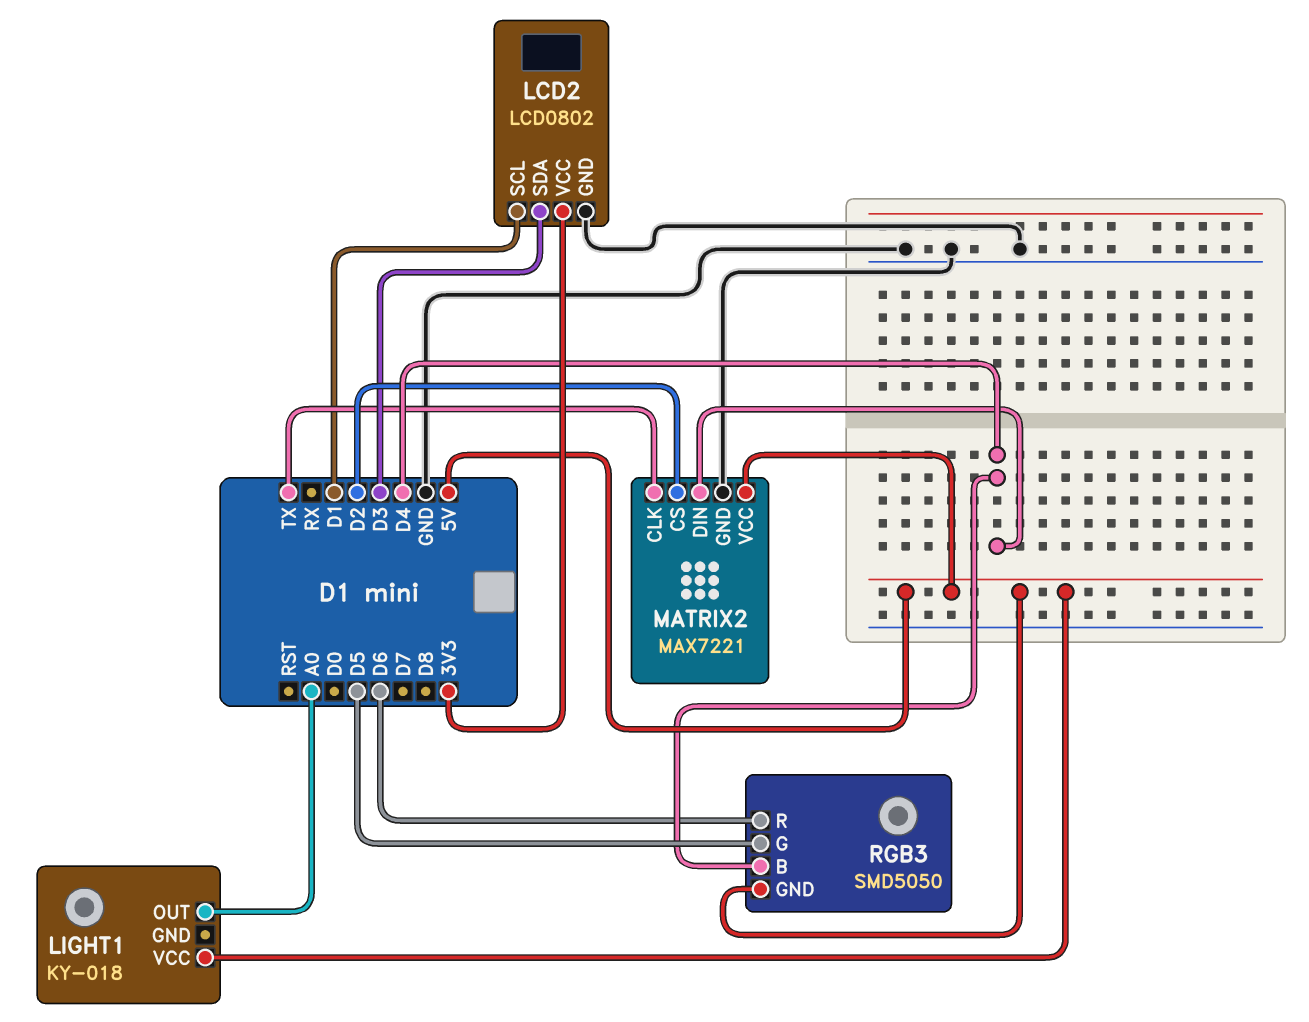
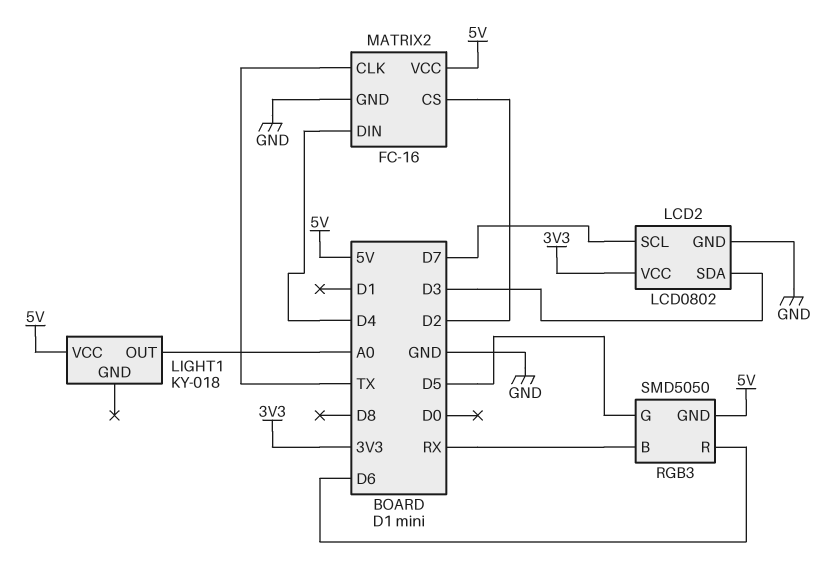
LCD2 pin SCL: D1 -> D7
MATRIX2: MAX7221 -> FC-16
RGB3 pin B: D4 -> RX

